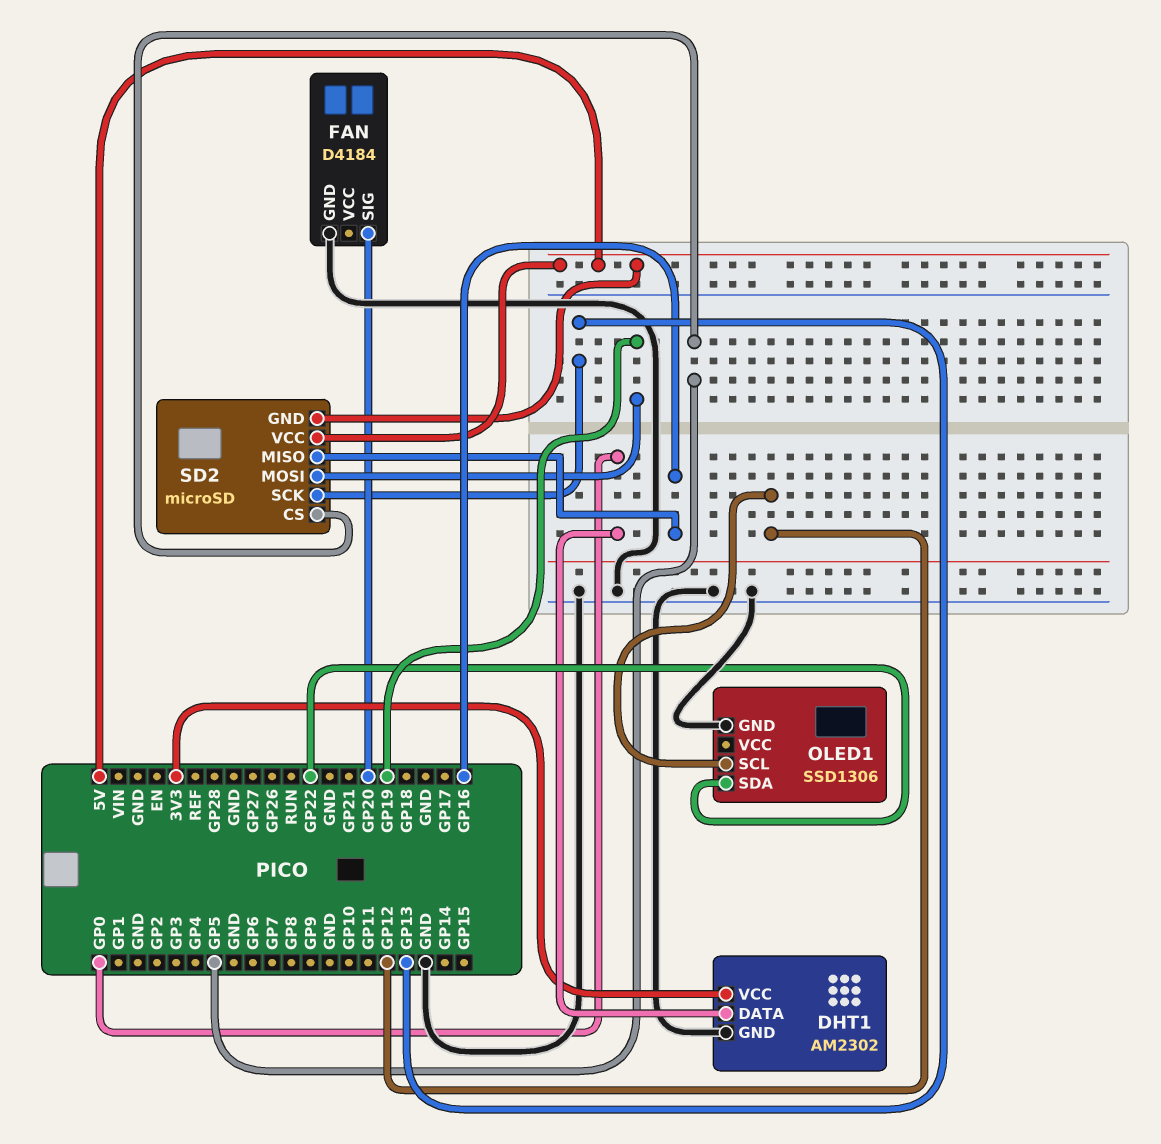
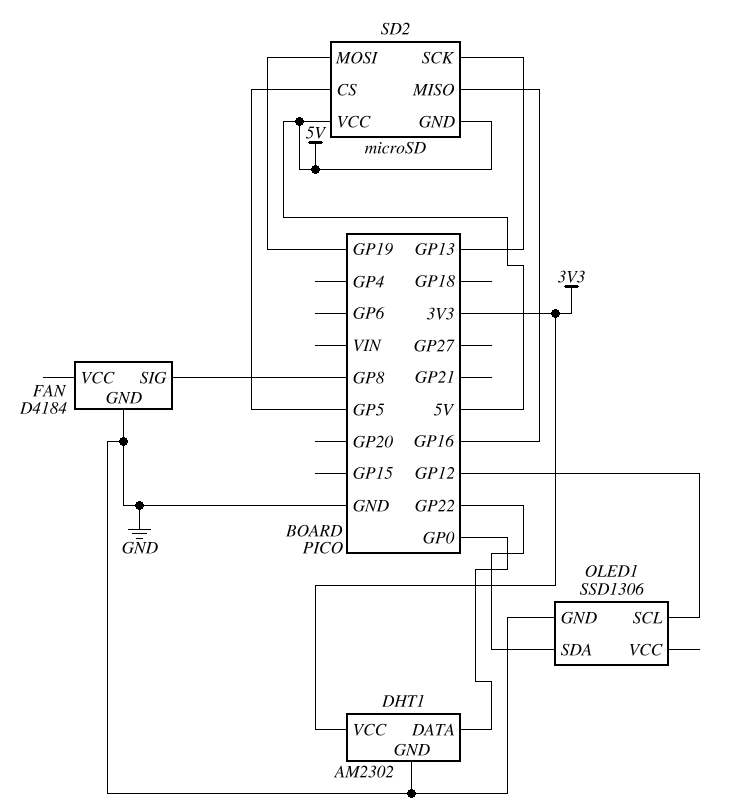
FAN pin SIG: GP20 -> GP8

